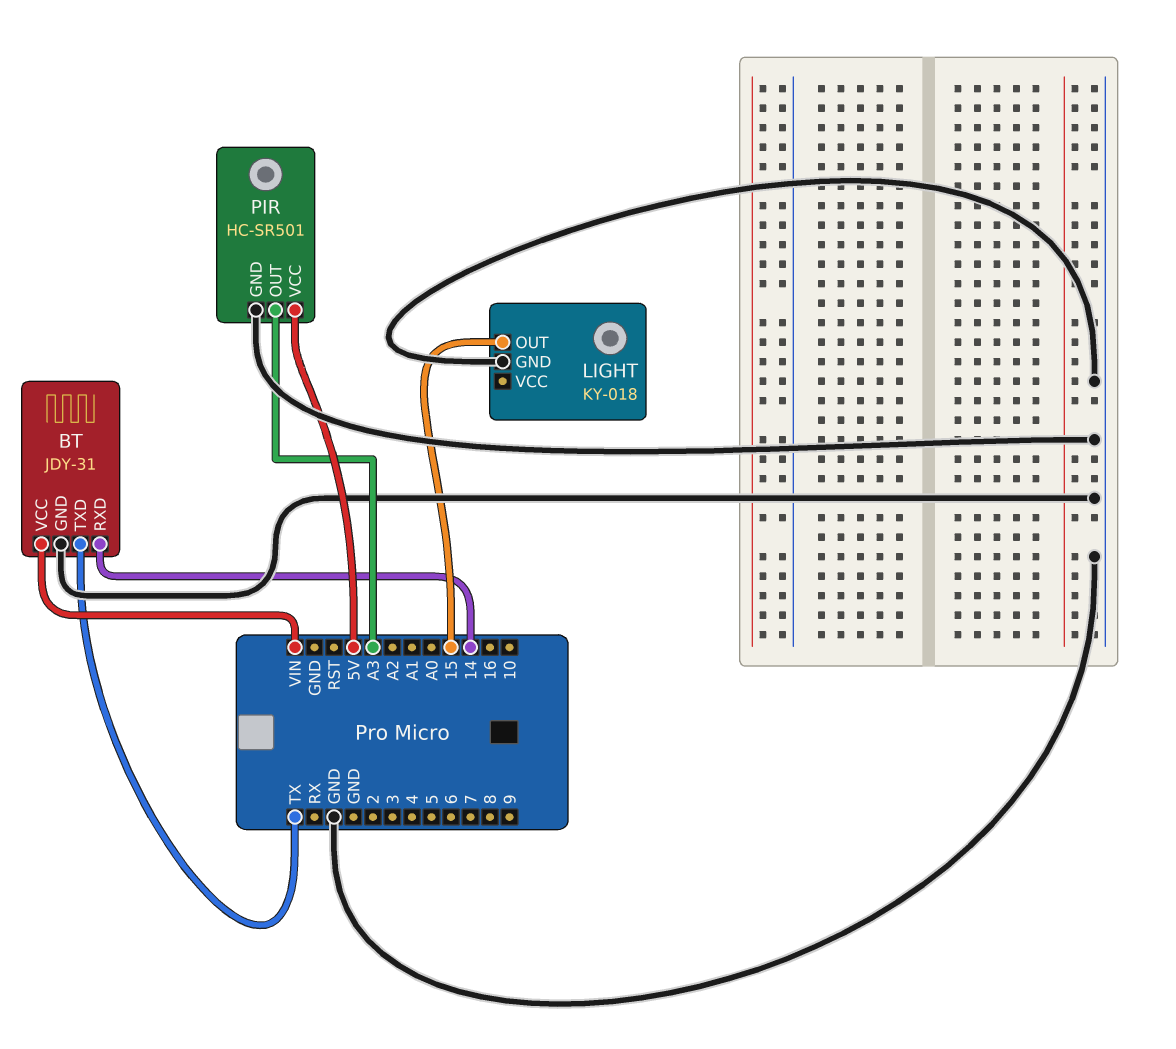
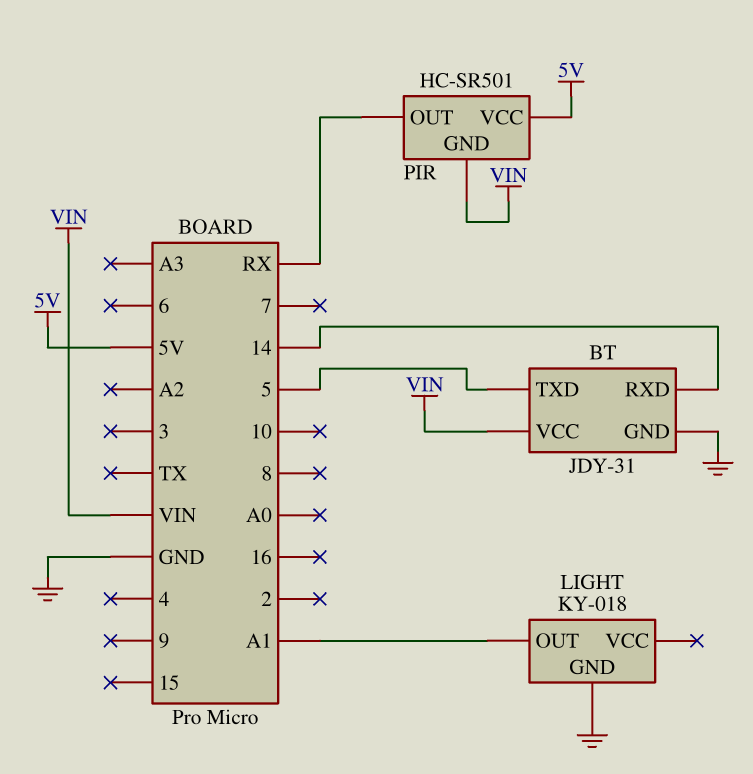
BT pin TXD: TX -> 5
LIGHT pin OUT: 15 -> A1
PIR pin GND: GND -> VIN
PIR pin OUT: A3 -> RX

